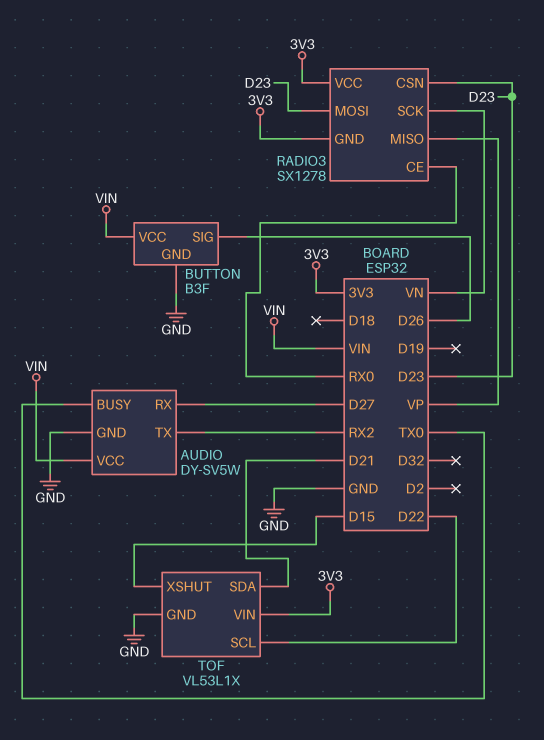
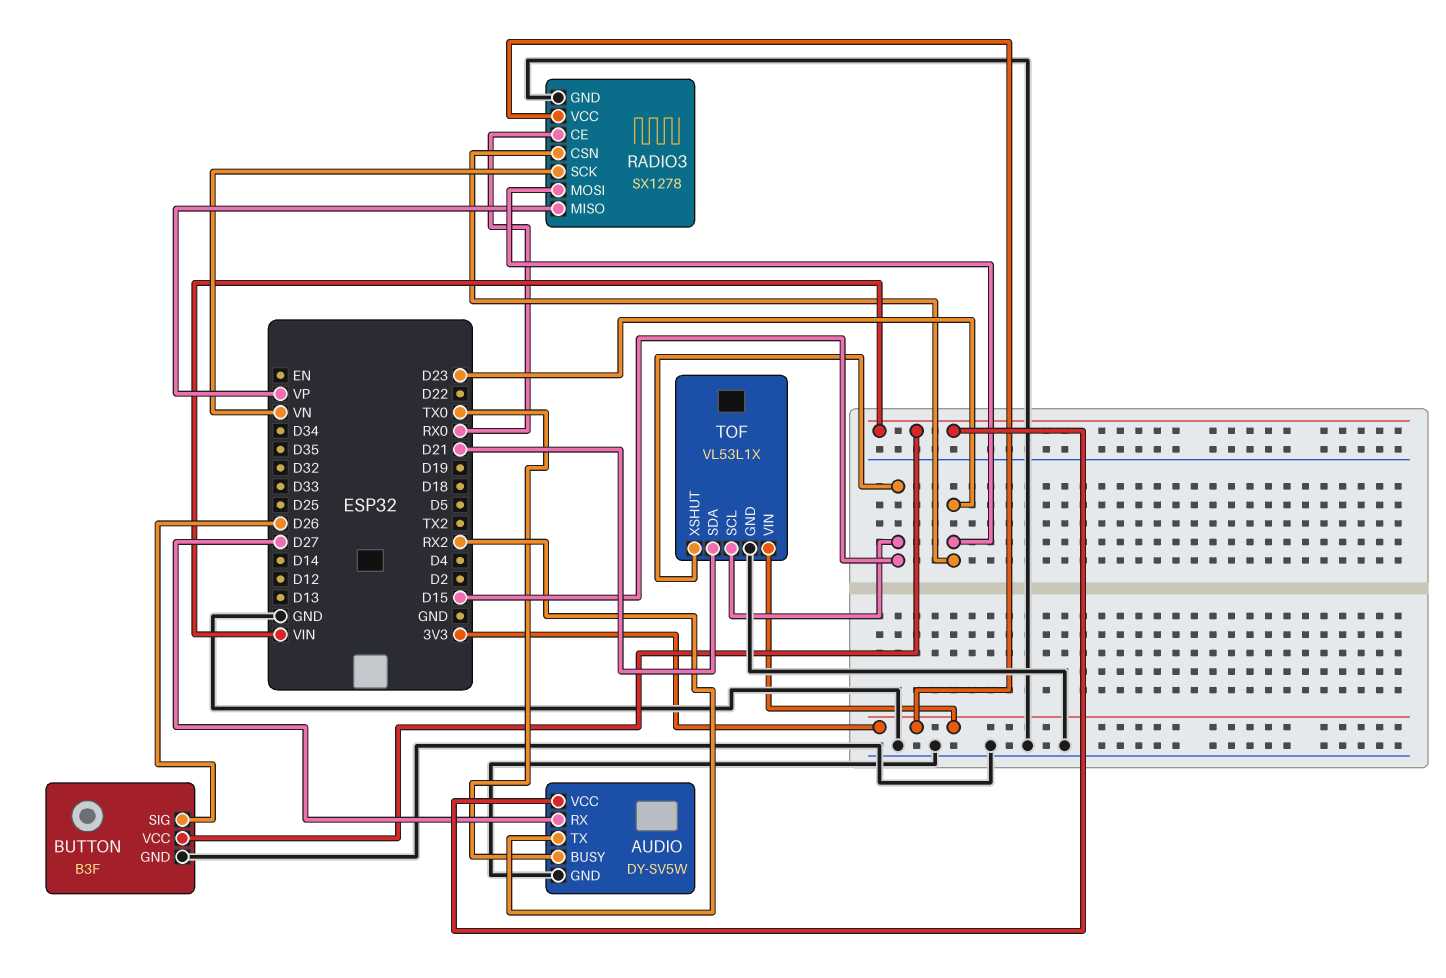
RADIO3 pin GND: 3V3 -> GND
TOF pin SCL: D22 -> D15

